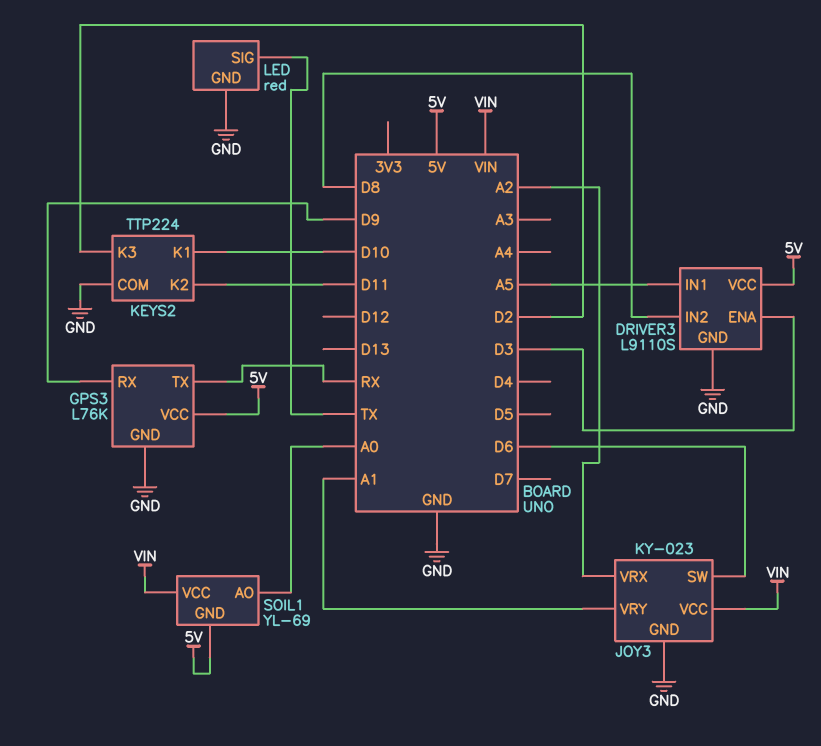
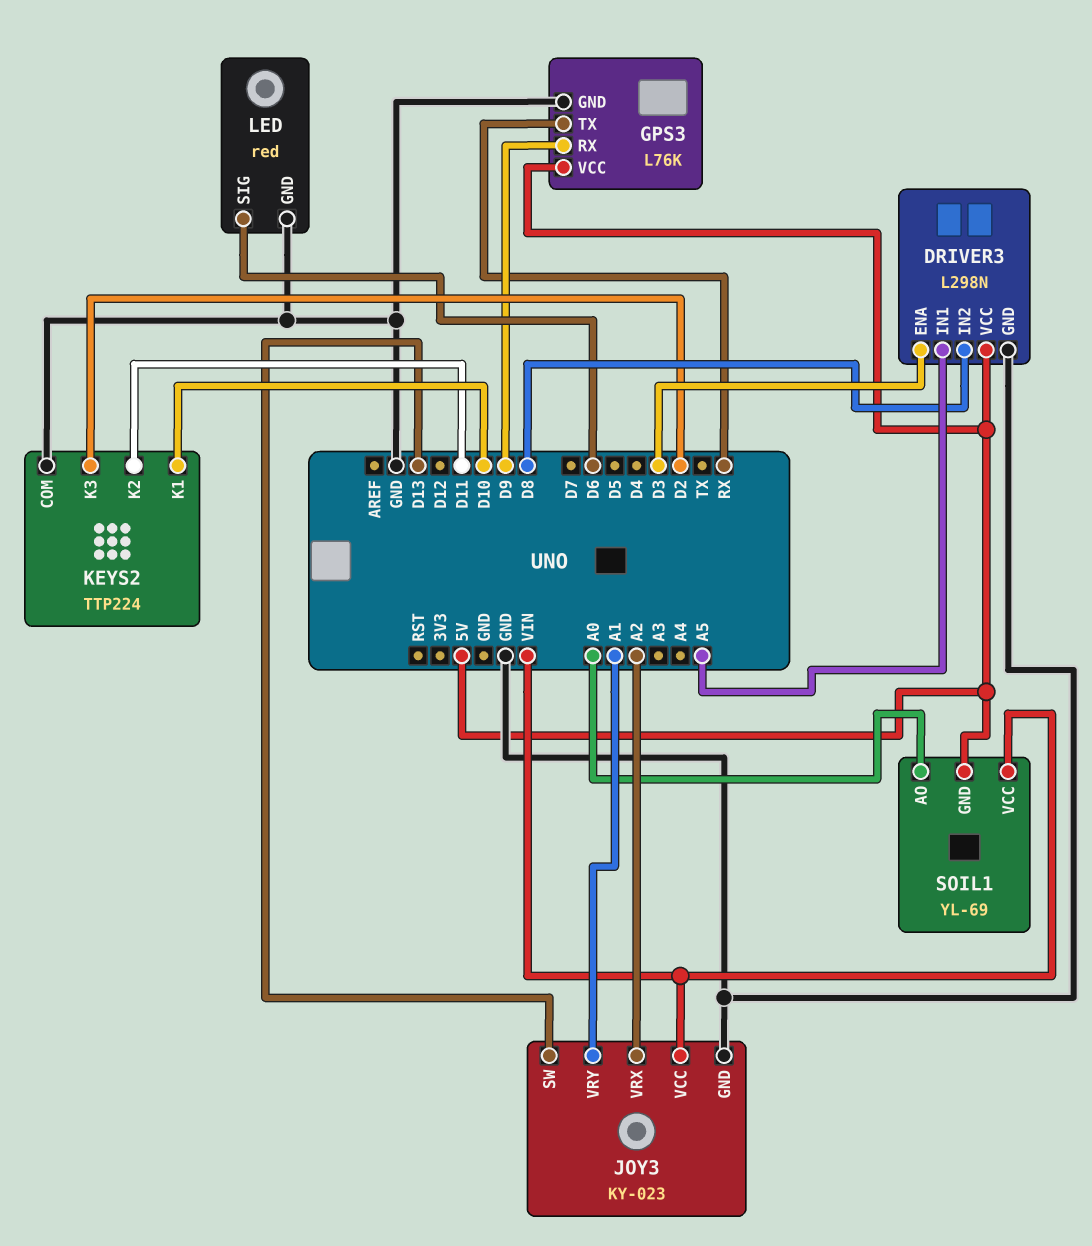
DRIVER3: L9110S -> L298N
JOY3 pin SW: D6 -> D13
LED pin SIG: TX -> D6

